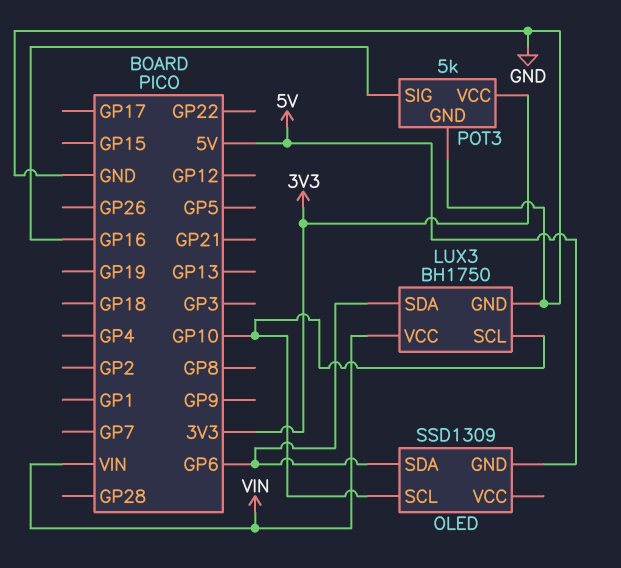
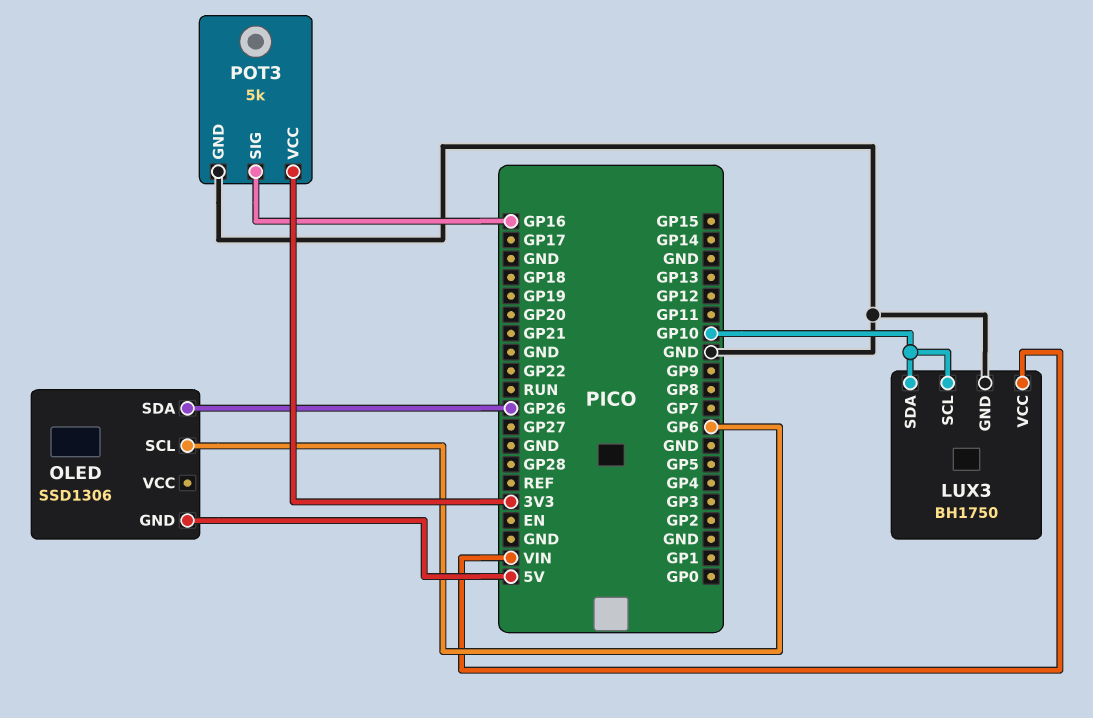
LUX3 pin SDA: GP6 -> GP10
OLED: SSD1309 -> SSD1306
OLED pin SCL: GP10 -> GP6
OLED pin SDA: GP6 -> GP26

